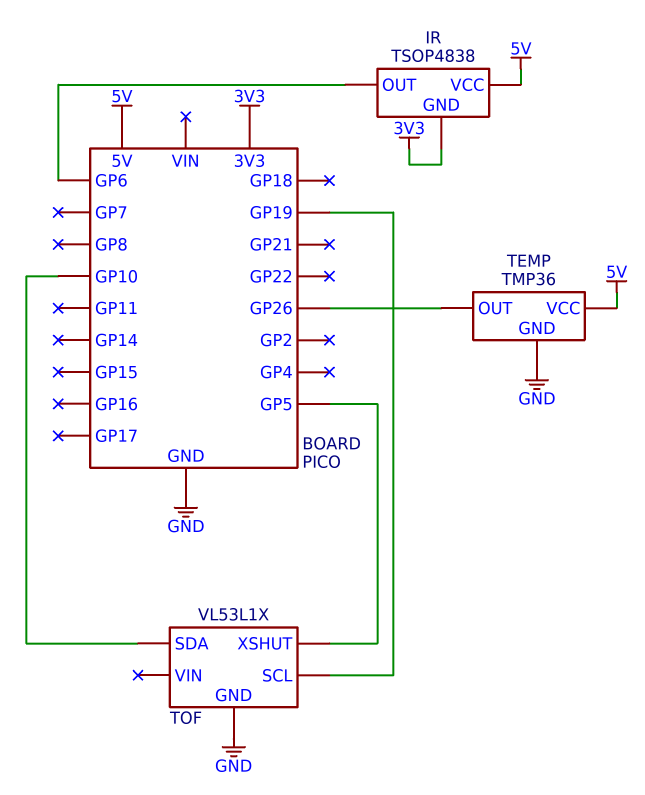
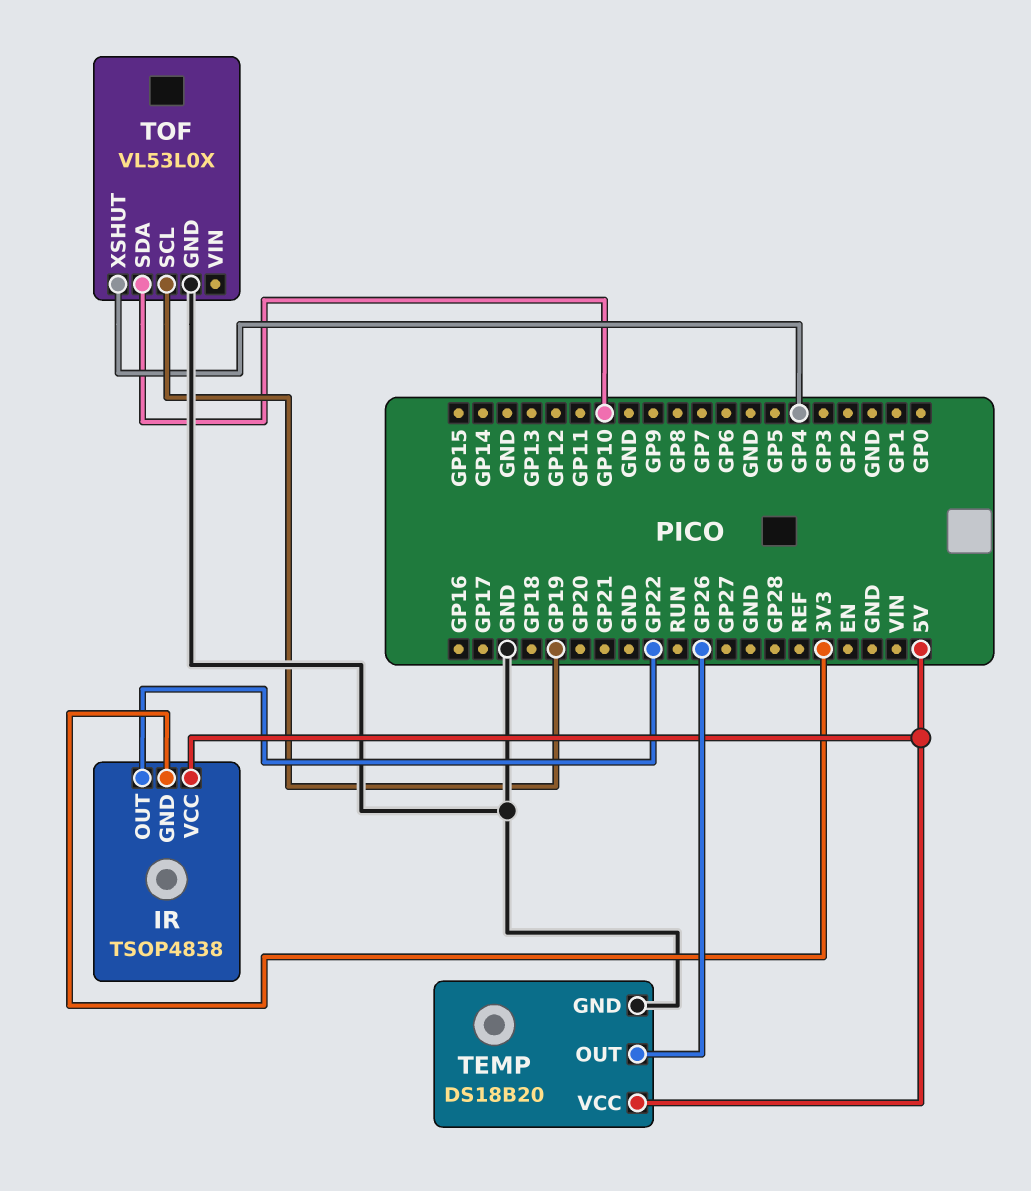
IR pin OUT: GP6 -> GP22
TEMP: TMP36 -> DS18B20
TOF: VL53L1X -> VL53L0X
TOF pin XSHUT: GP5 -> GP4

